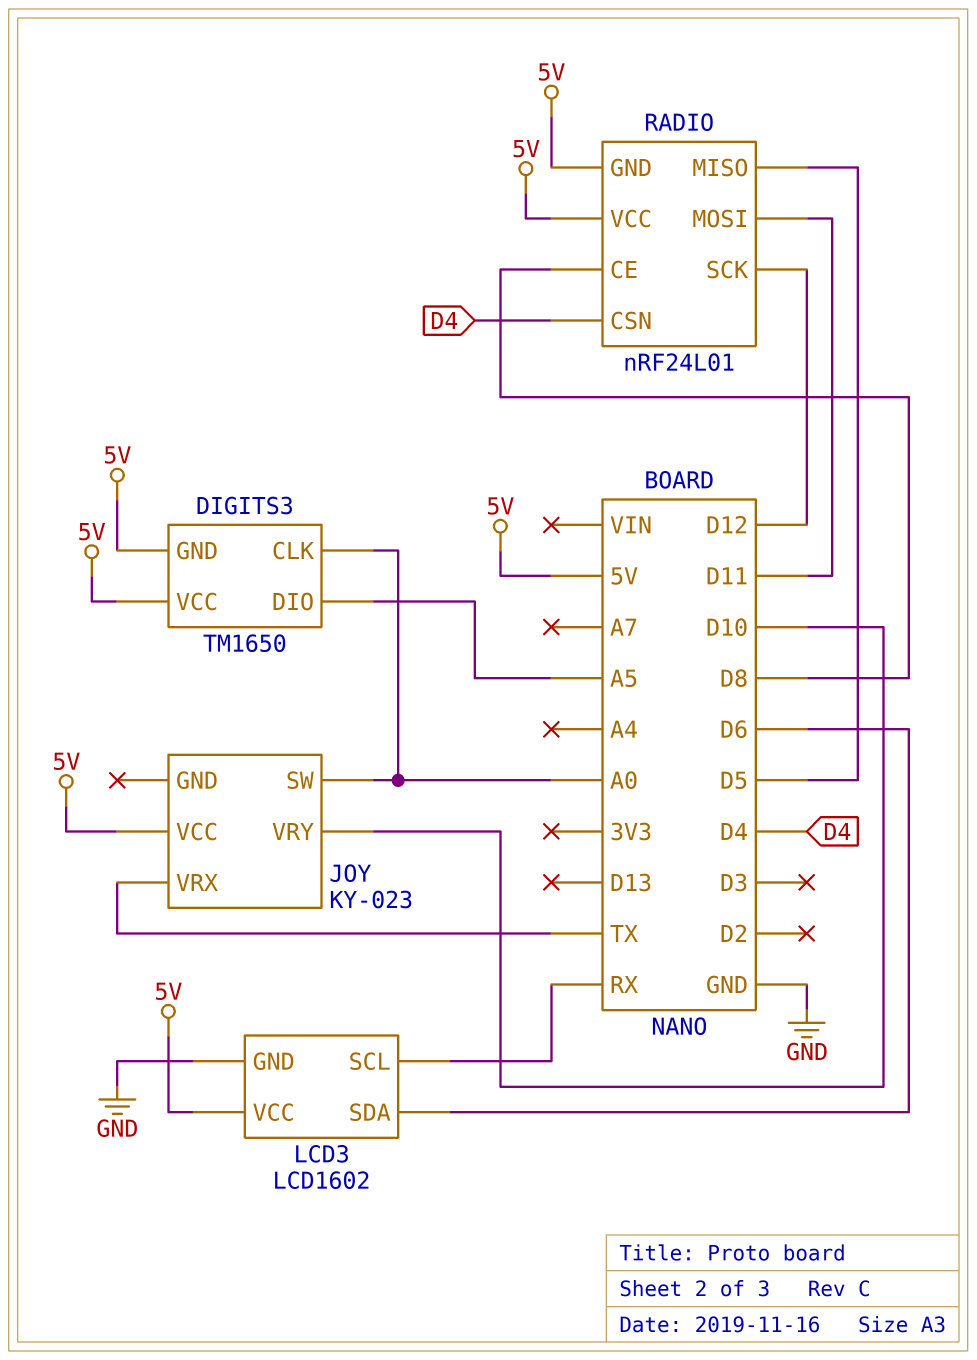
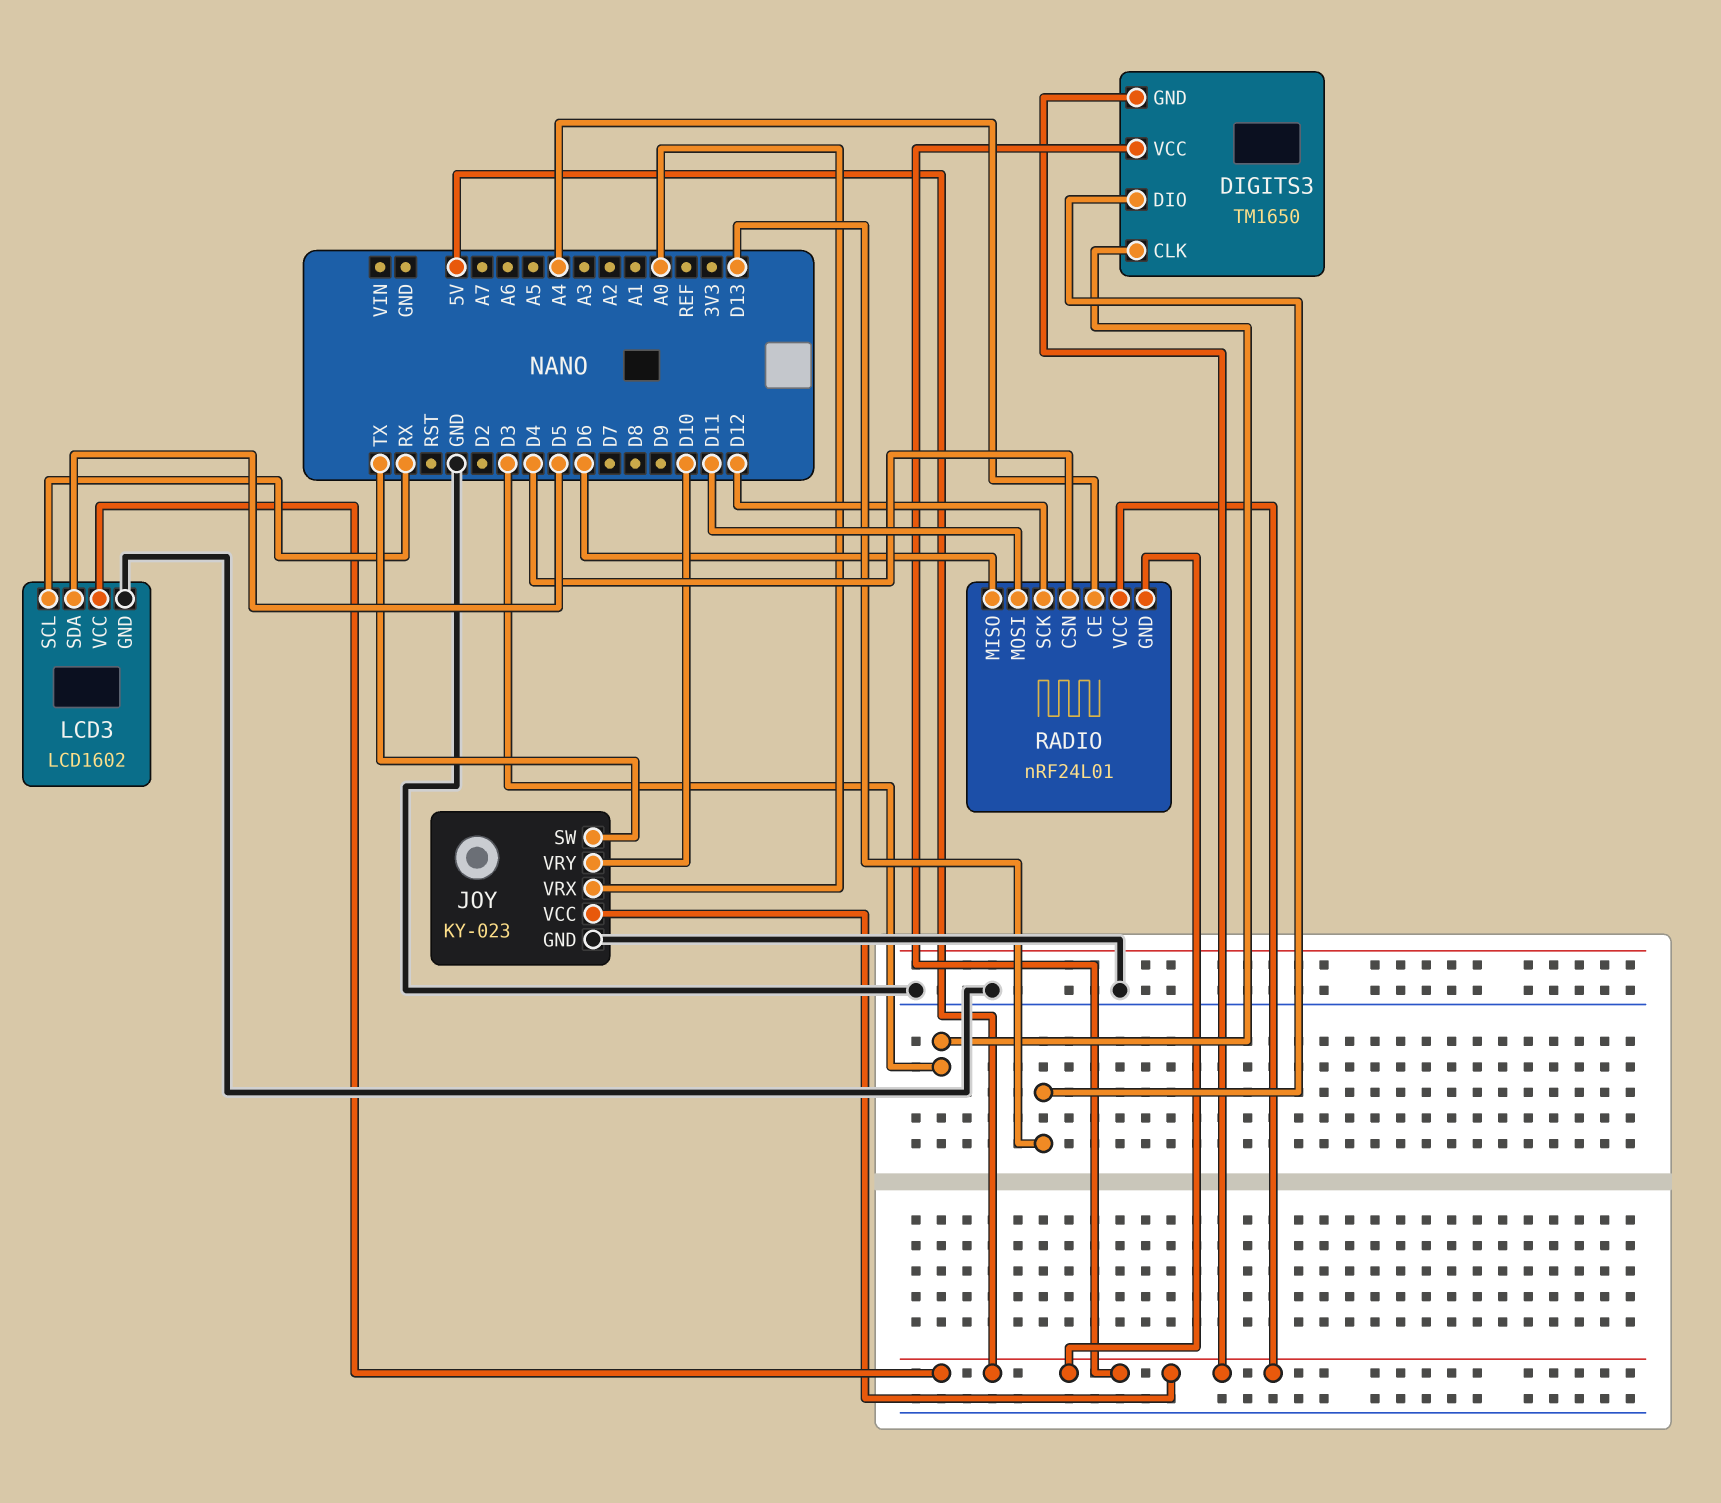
DIGITS3 pin CLK: A0 -> D3
DIGITS3 pin DIO: A5 -> D13
JOY pin GND: none -> GND
JOY pin SW: A0 -> TX
JOY pin VRX: TX -> A0
LCD3 pin SDA: D6 -> D5
RADIO pin CE: D8 -> A4
RADIO pin MISO: D5 -> D6

